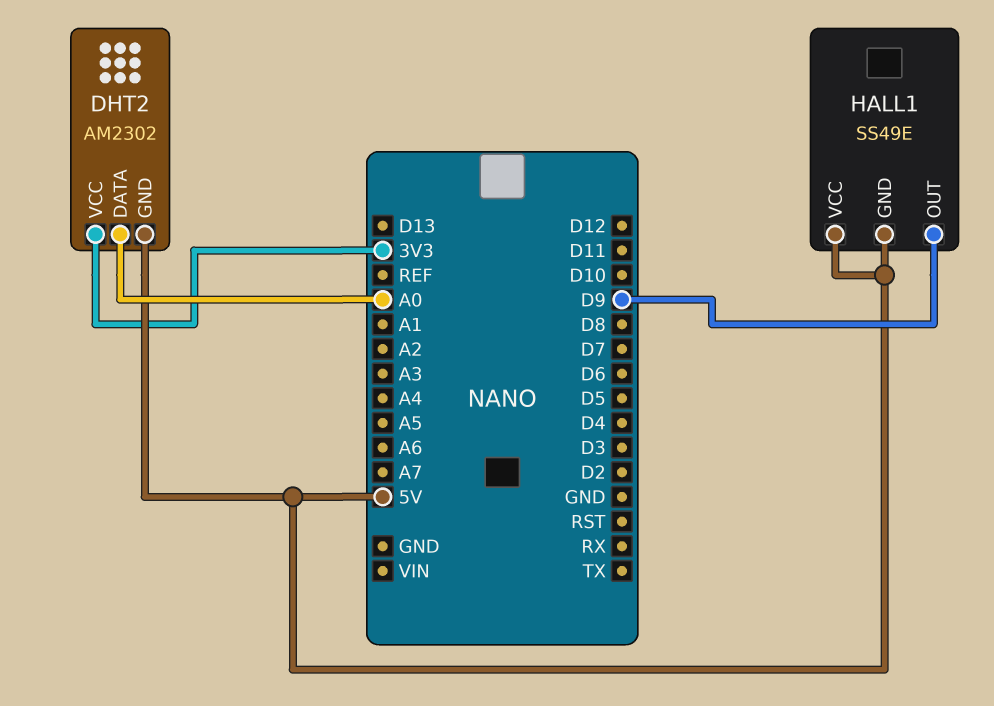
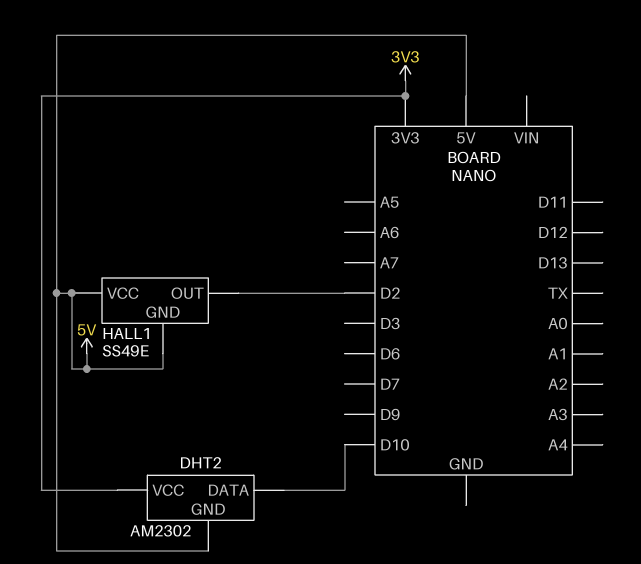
DHT2 pin DATA: A0 -> D10
HALL1 pin OUT: D9 -> D2

